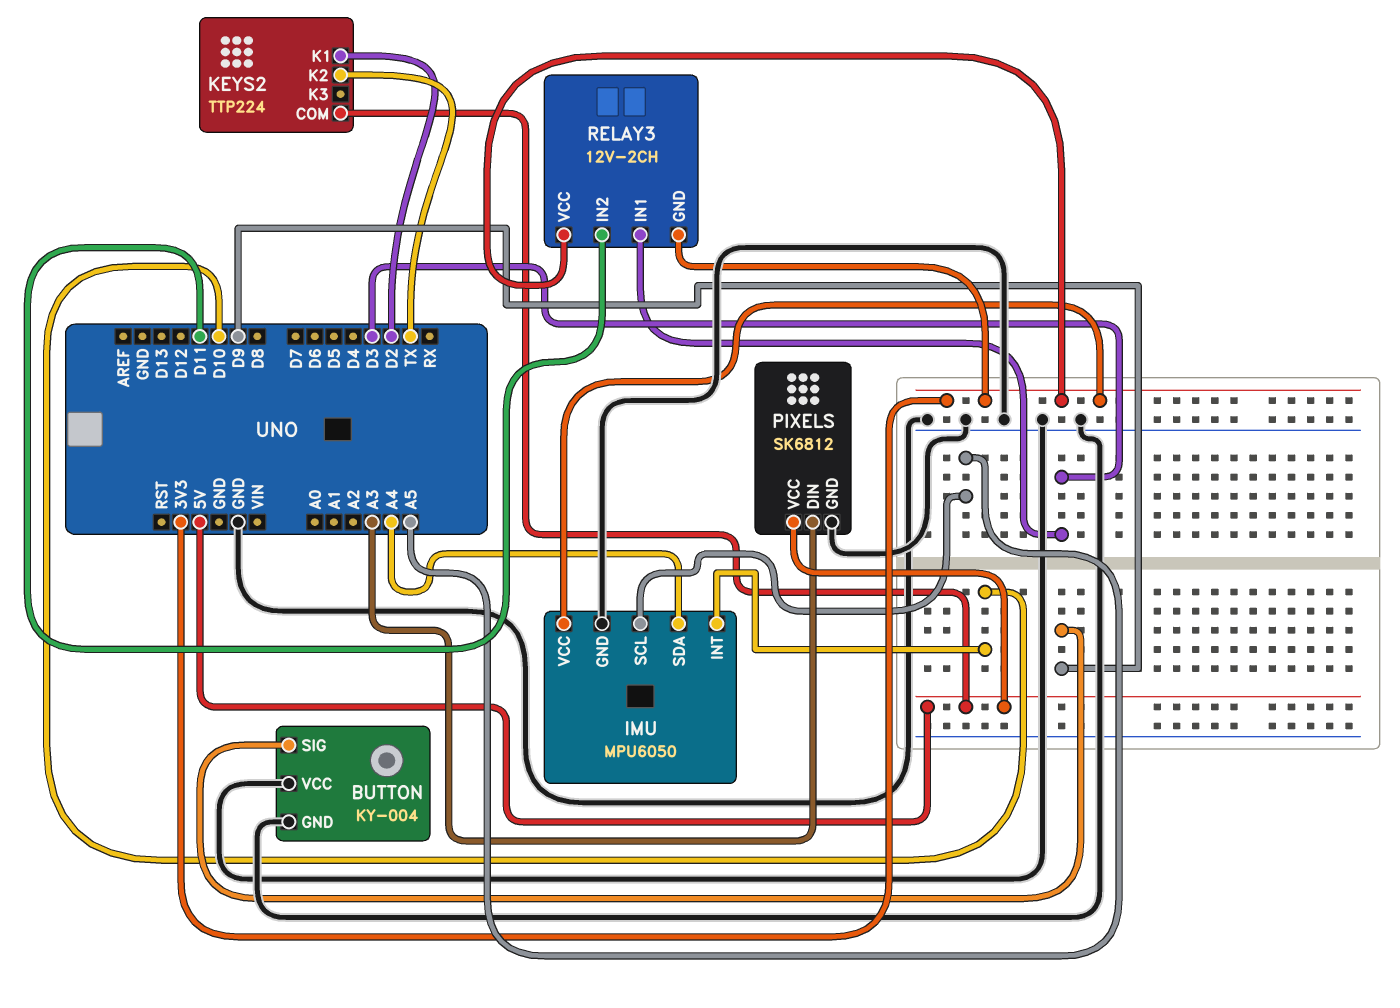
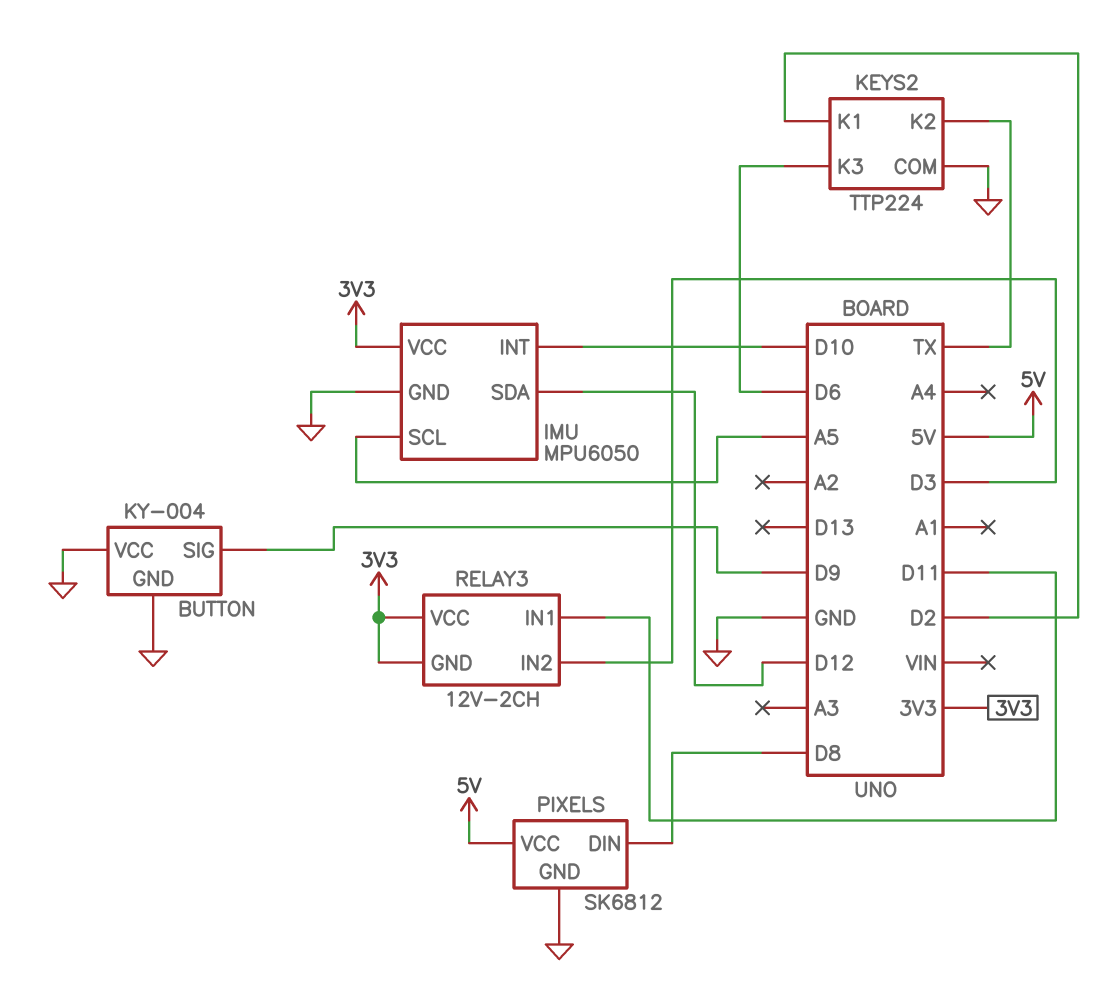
IMU pin SDA: A4 -> D12
KEYS2 pin COM: 5V -> GND
KEYS2 pin K3: none -> D6
PIXELS pin DIN: A3 -> D8
RELAY3 pin IN1: D3 -> D11
RELAY3 pin IN2: D11 -> D3

